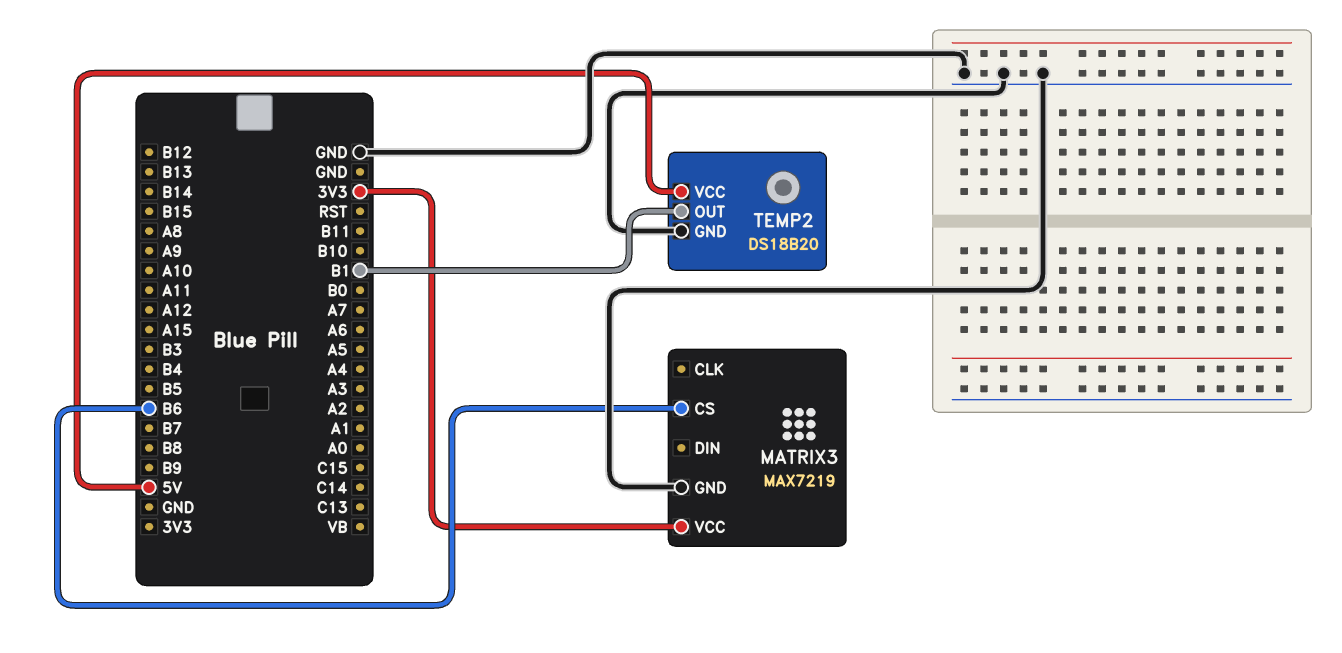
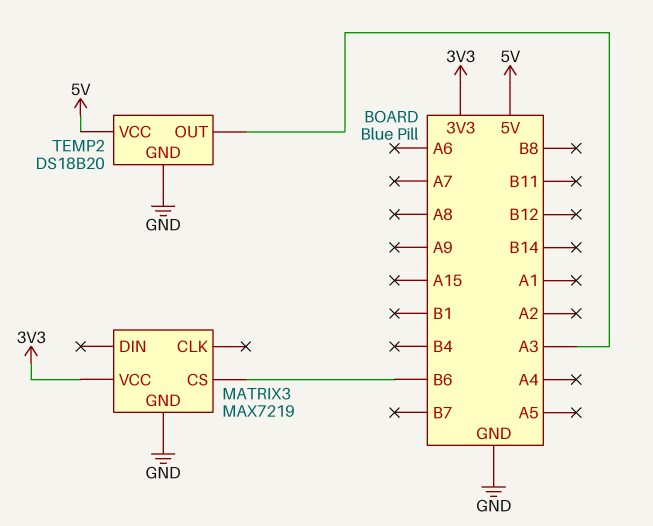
TEMP2 pin OUT: B1 -> A3

